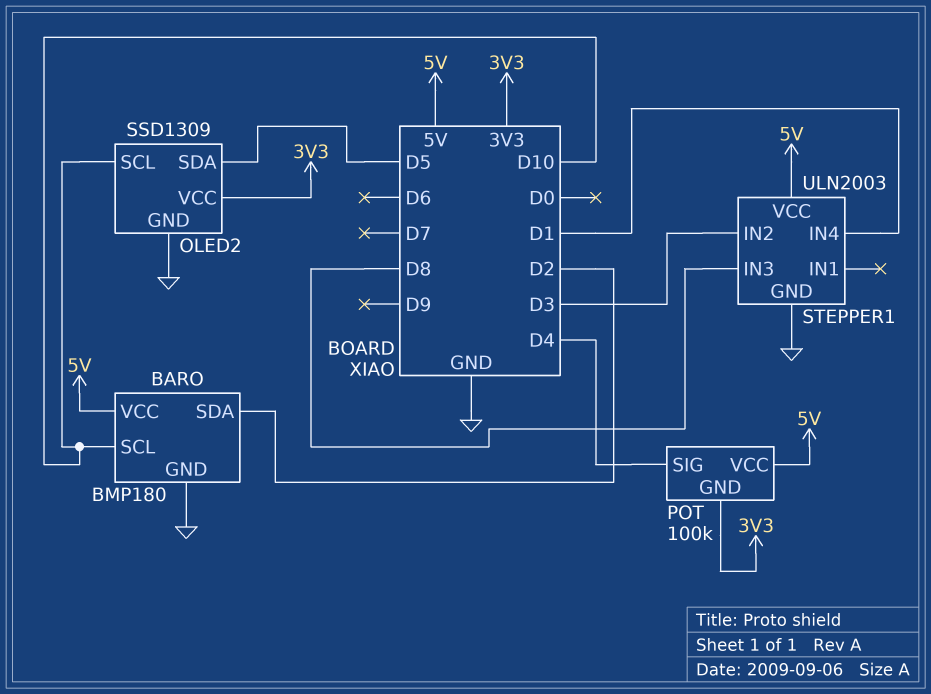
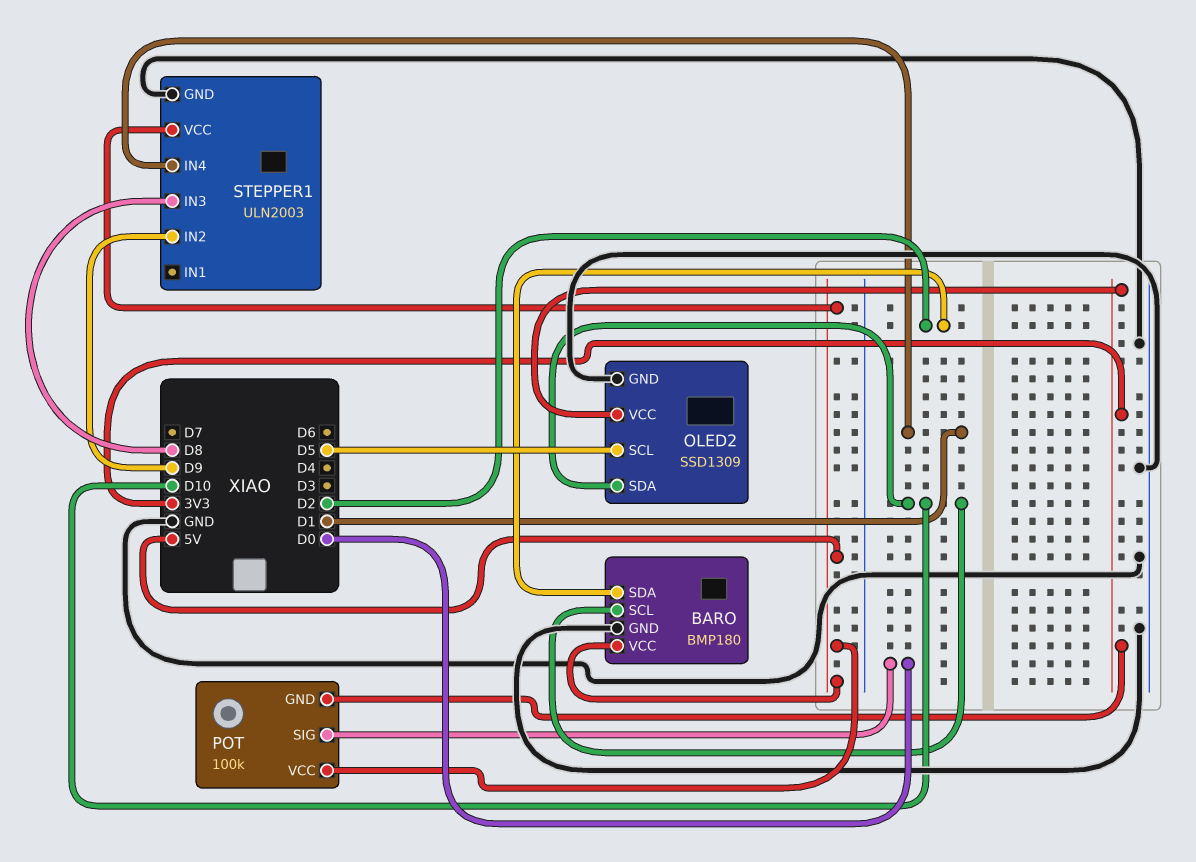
OLED2 pin SCL: D10 -> D5
OLED2 pin SDA: D5 -> D10
POT pin SIG: D4 -> D0
STEPPER1 pin IN2: D3 -> D9

